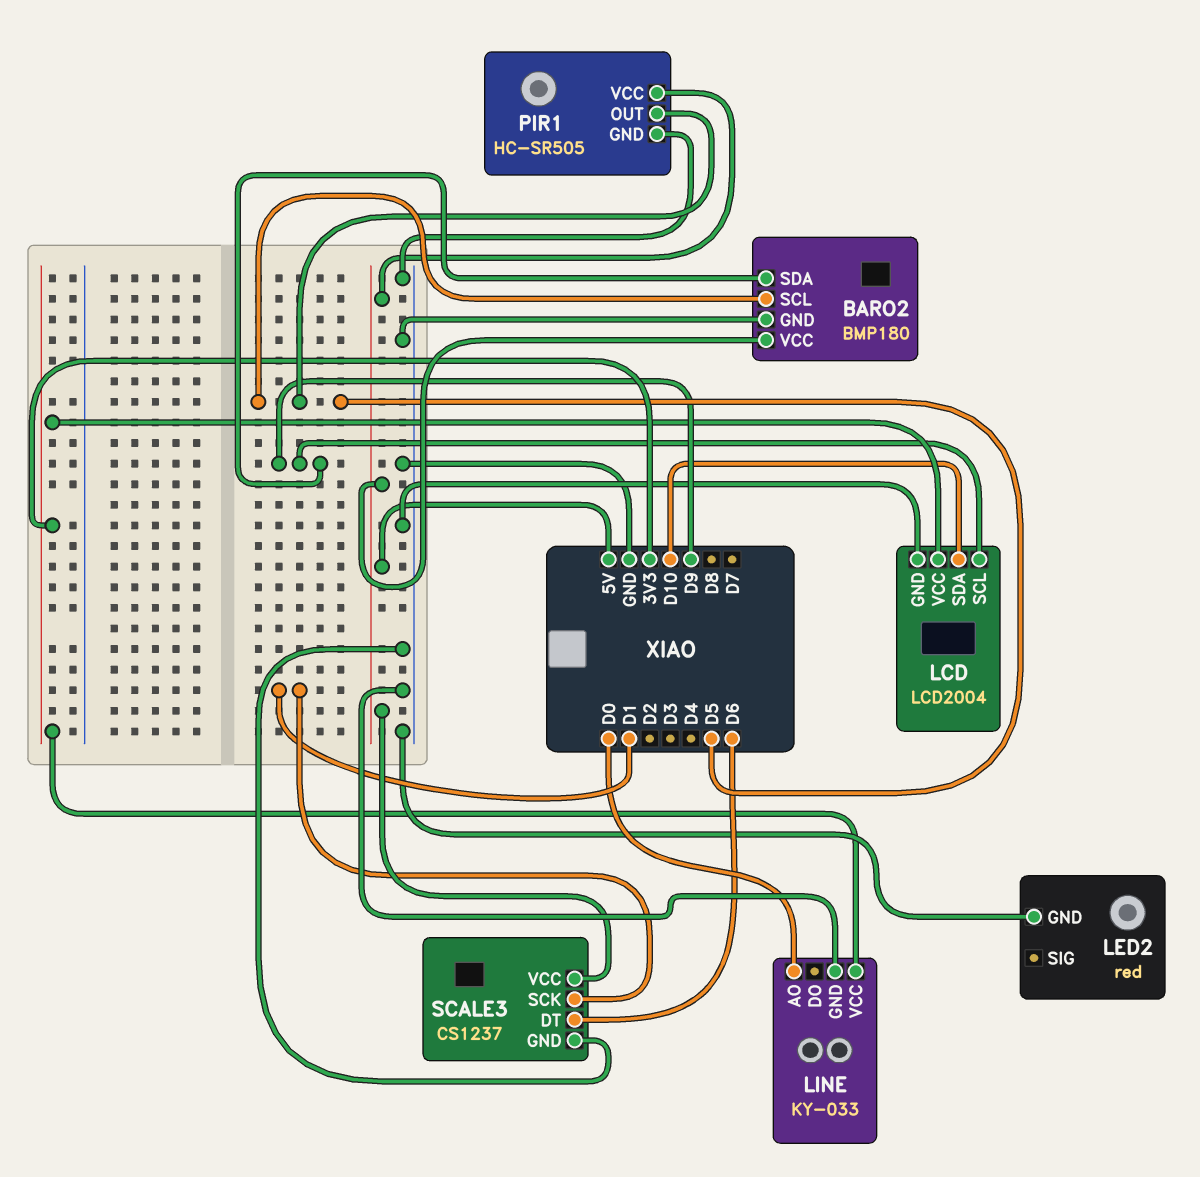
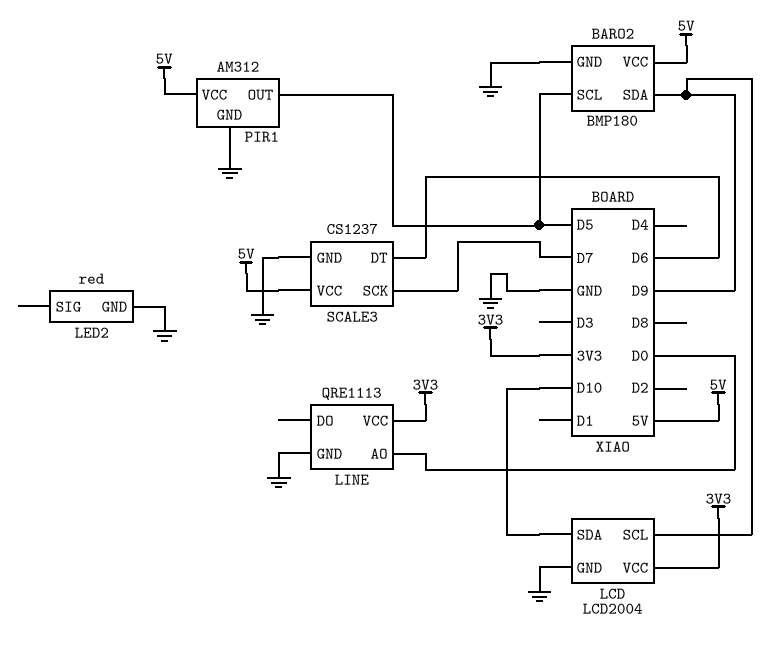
LINE: KY-033 -> QRE1113
PIR1: HC-SR505 -> AM312
SCALE3 pin SCK: D1 -> D7

